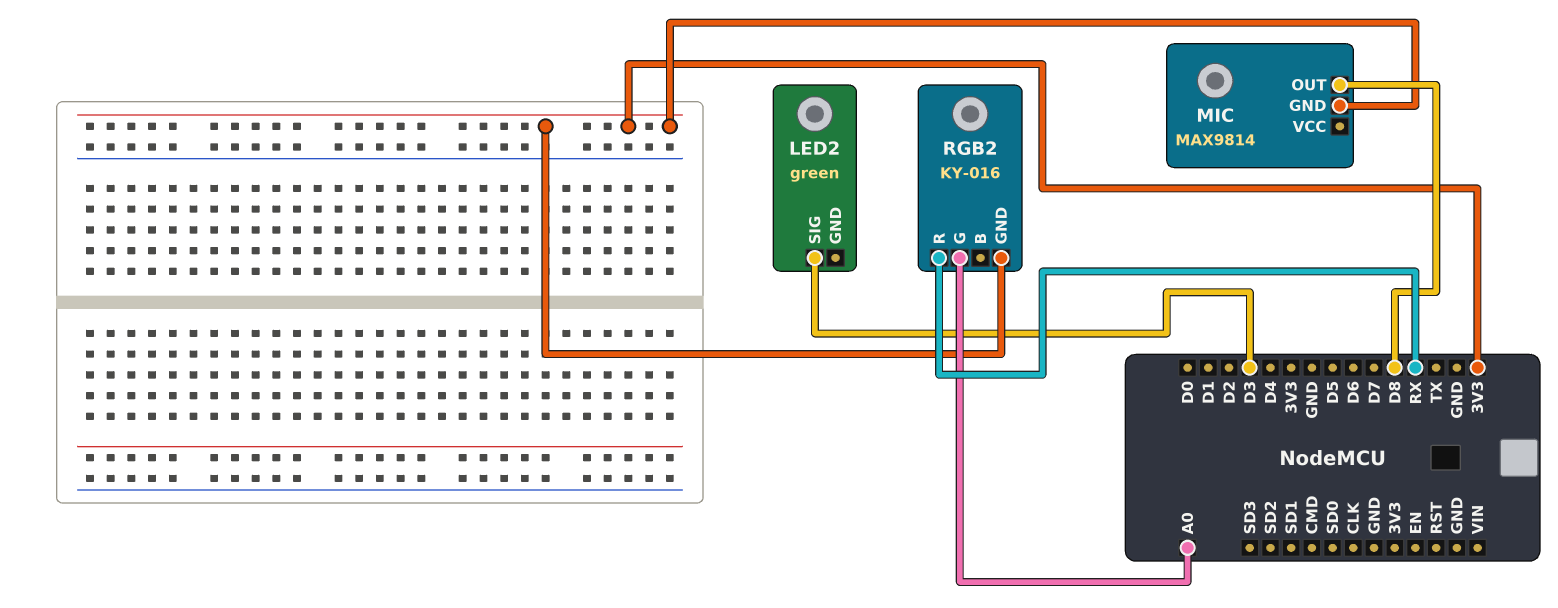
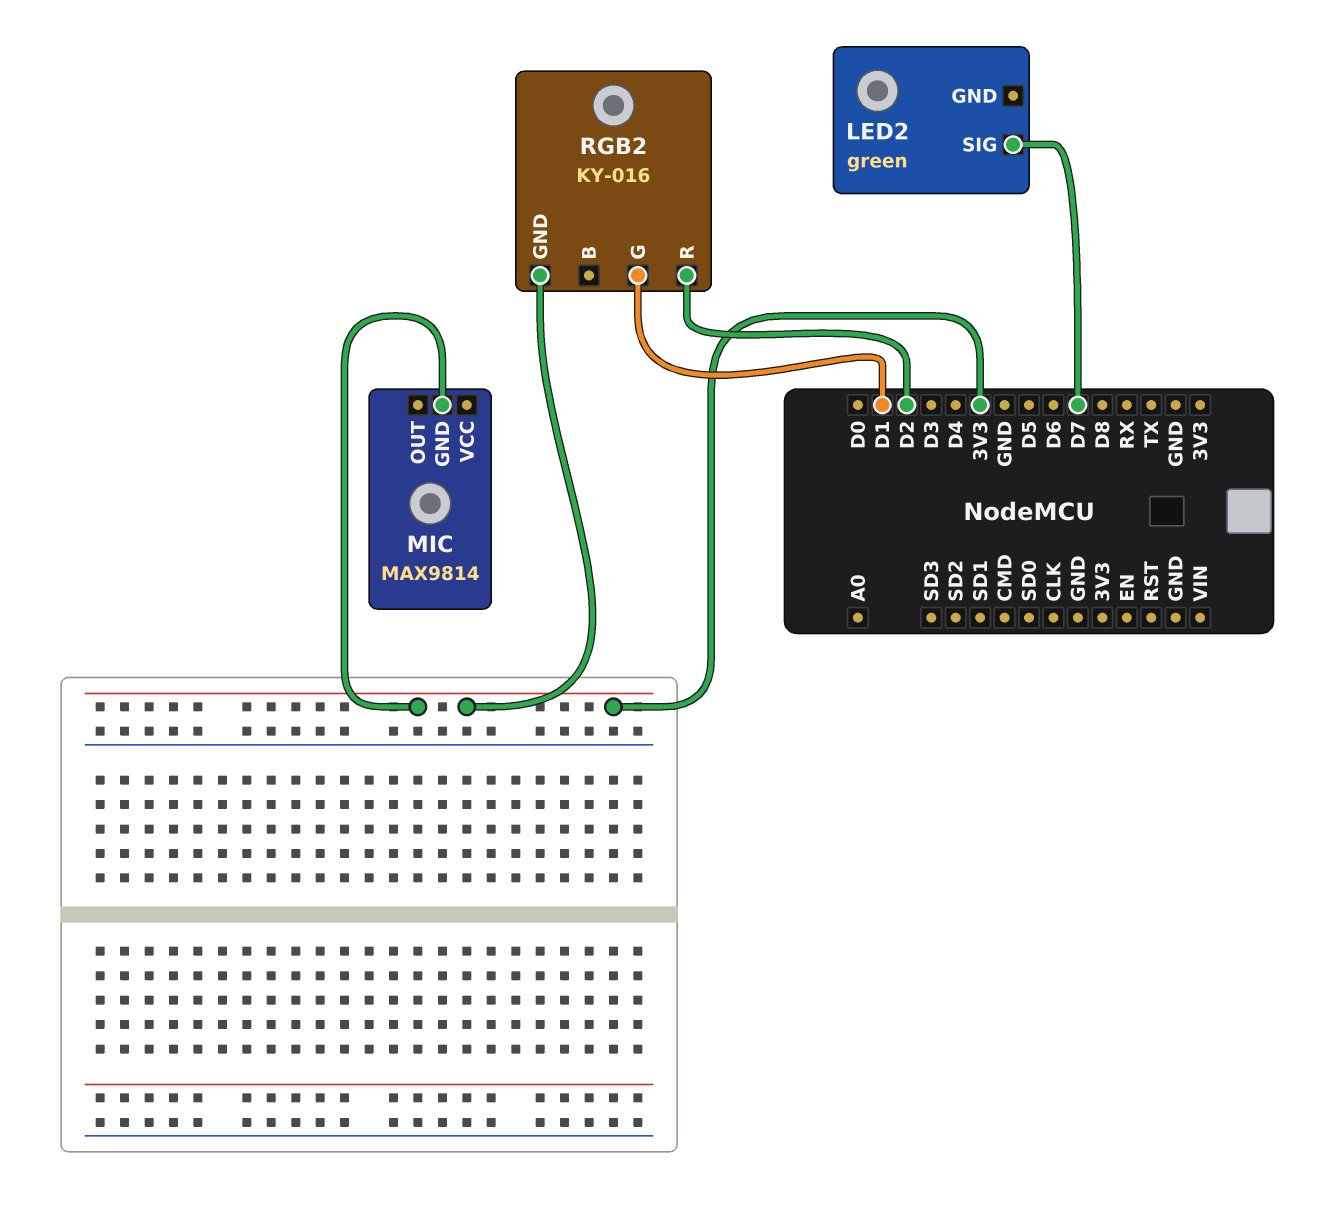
LED2 pin SIG: D3 -> D7
MIC pin OUT: D8 -> none
RGB2 pin G: A0 -> D1
RGB2 pin R: RX -> D2

